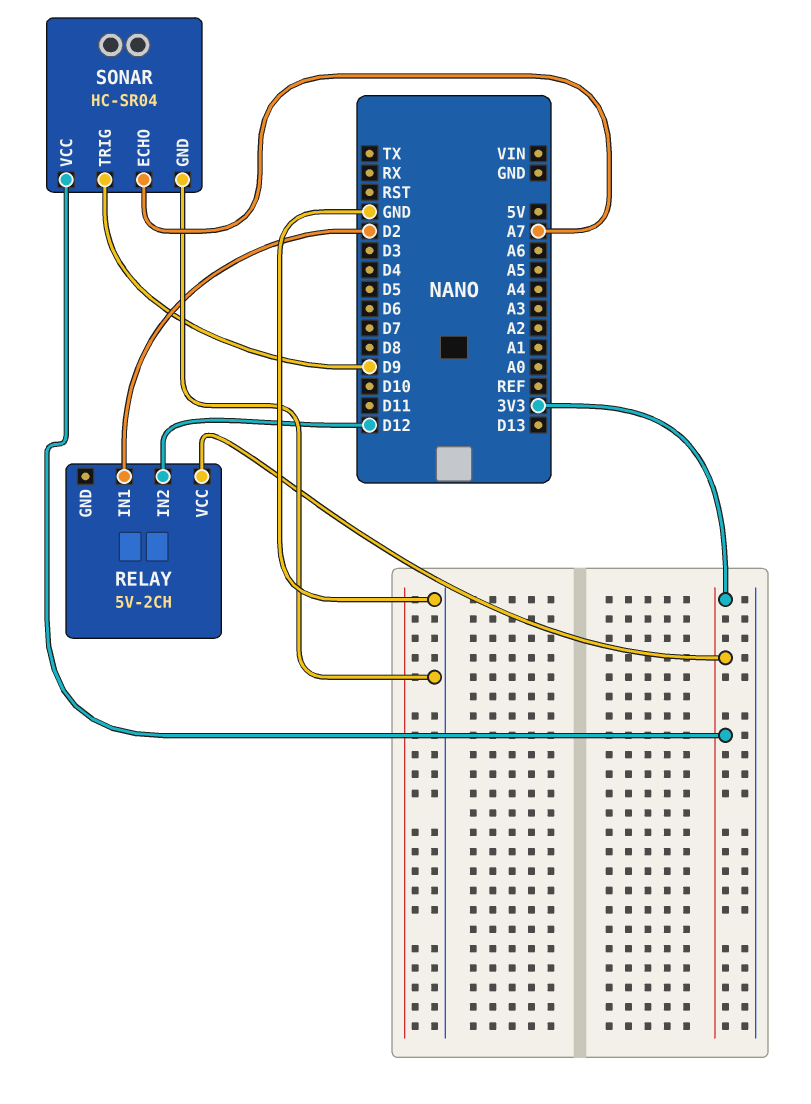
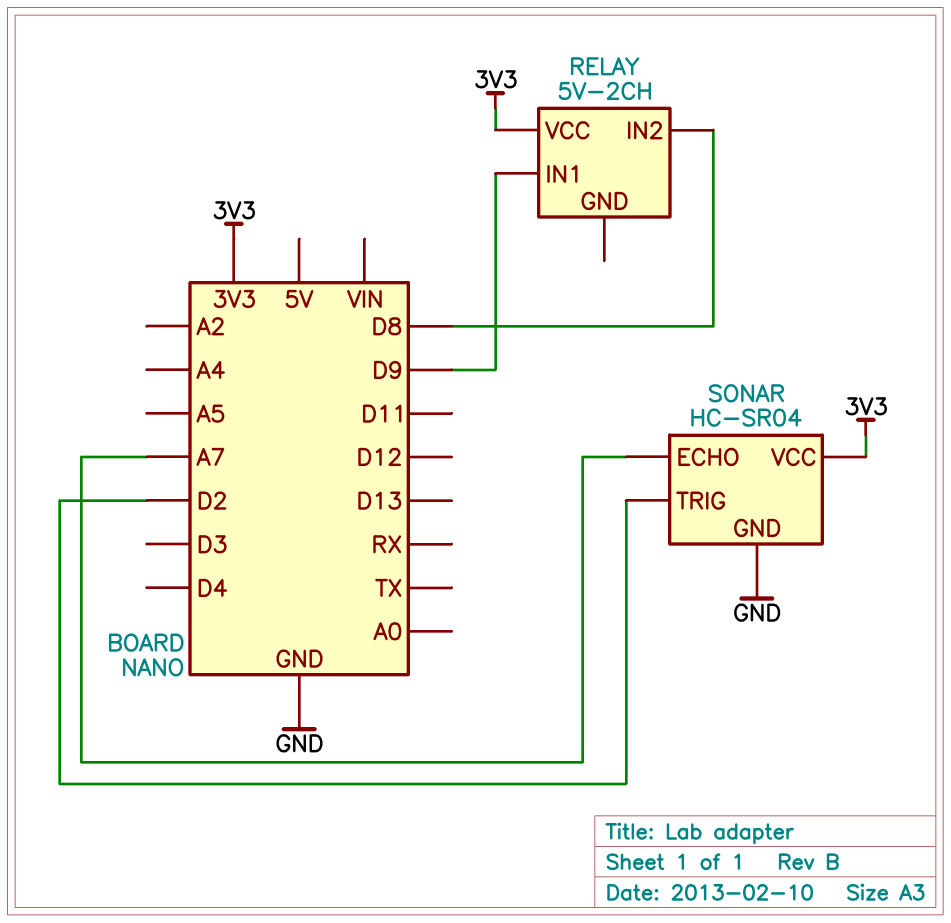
RELAY pin IN1: D2 -> D9
RELAY pin IN2: D12 -> D8
SONAR pin TRIG: D9 -> D2

